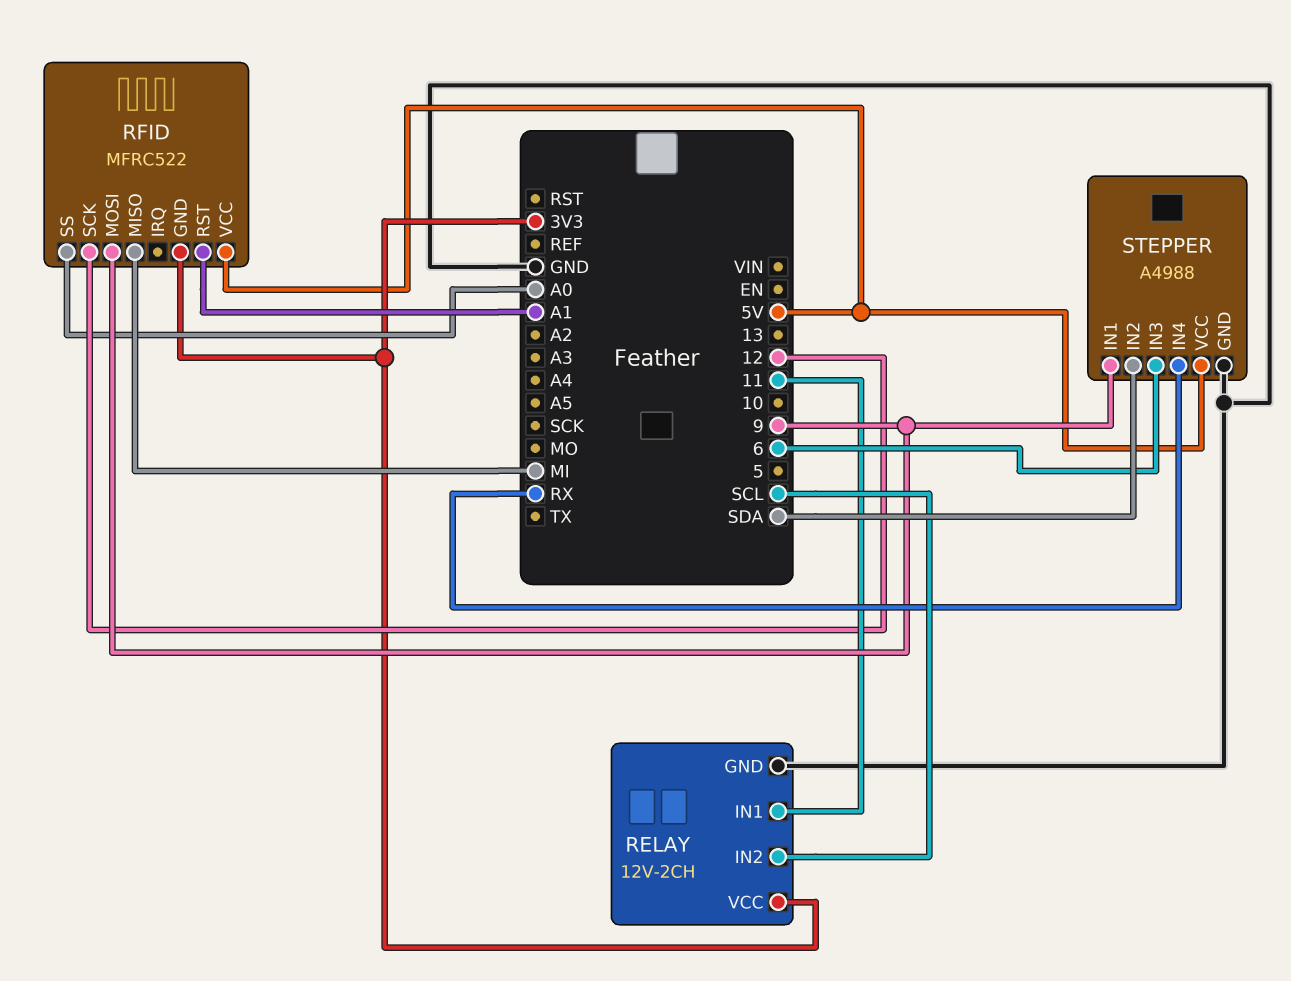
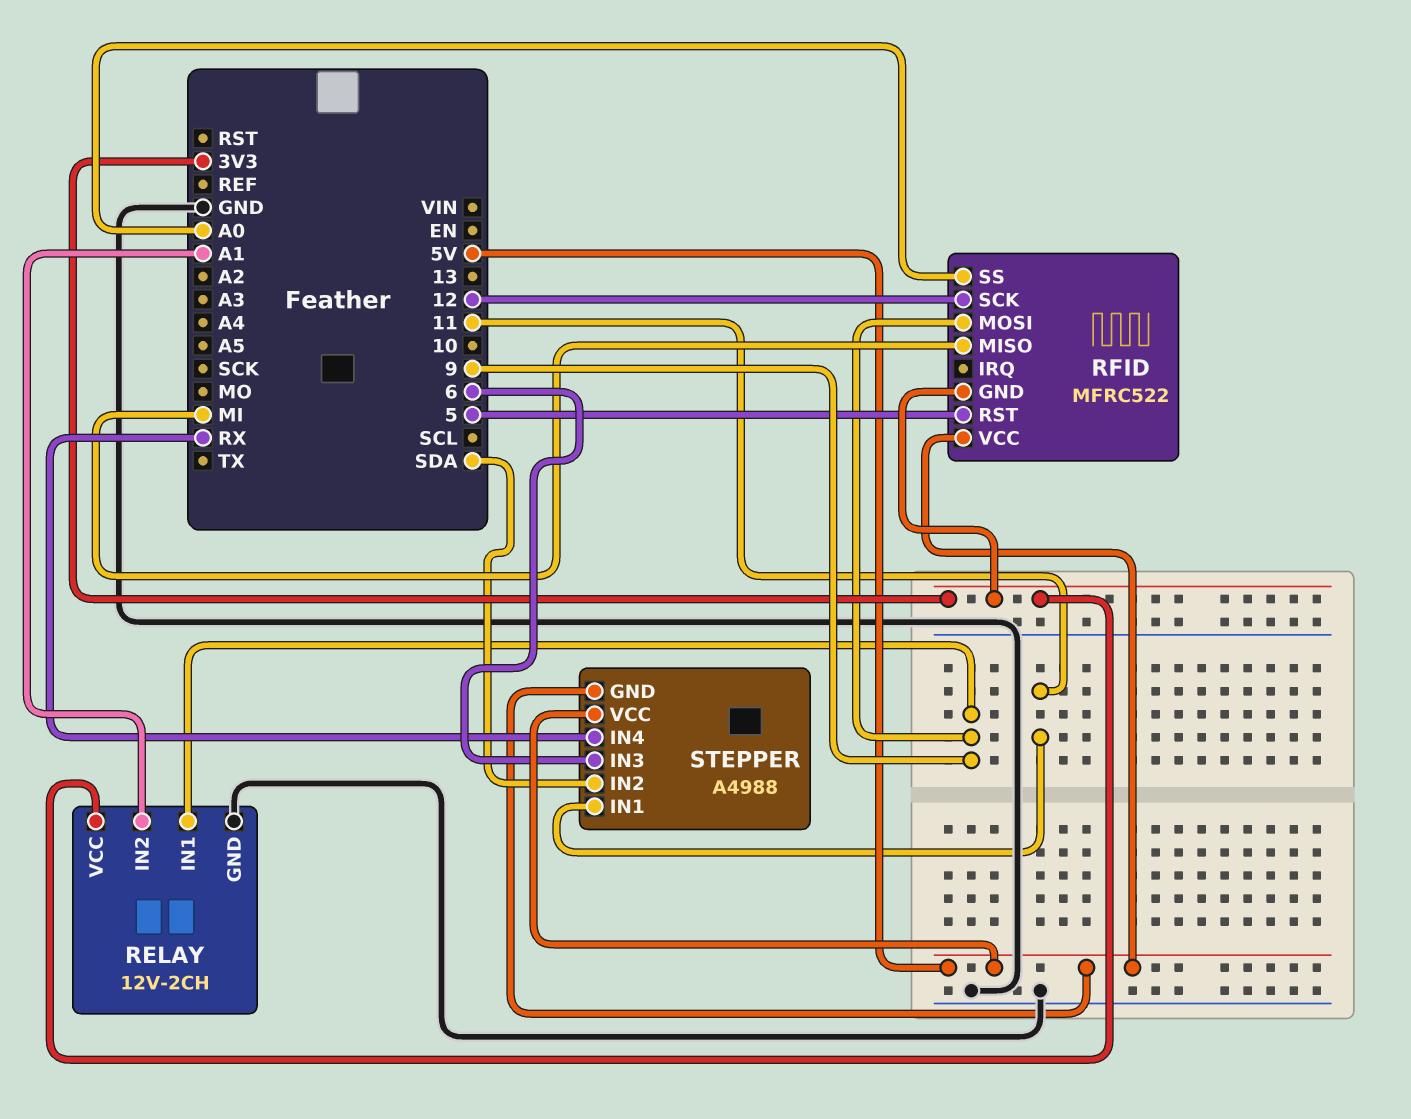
RELAY pin IN1: 11 -> 9
RELAY pin IN2: SCL -> A1
RFID pin RST: A1 -> 5
STEPPER pin GND: GND -> 5V
STEPPER pin IN1: 9 -> 11

